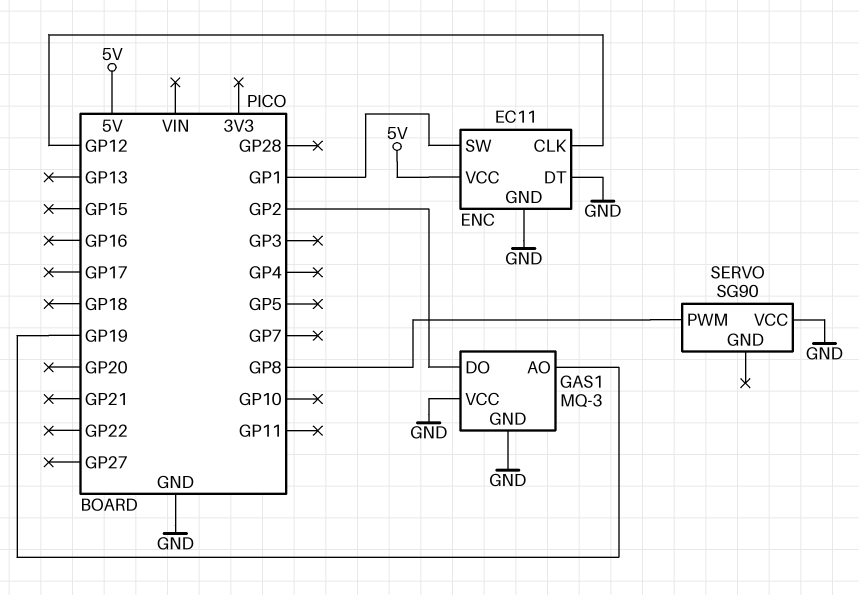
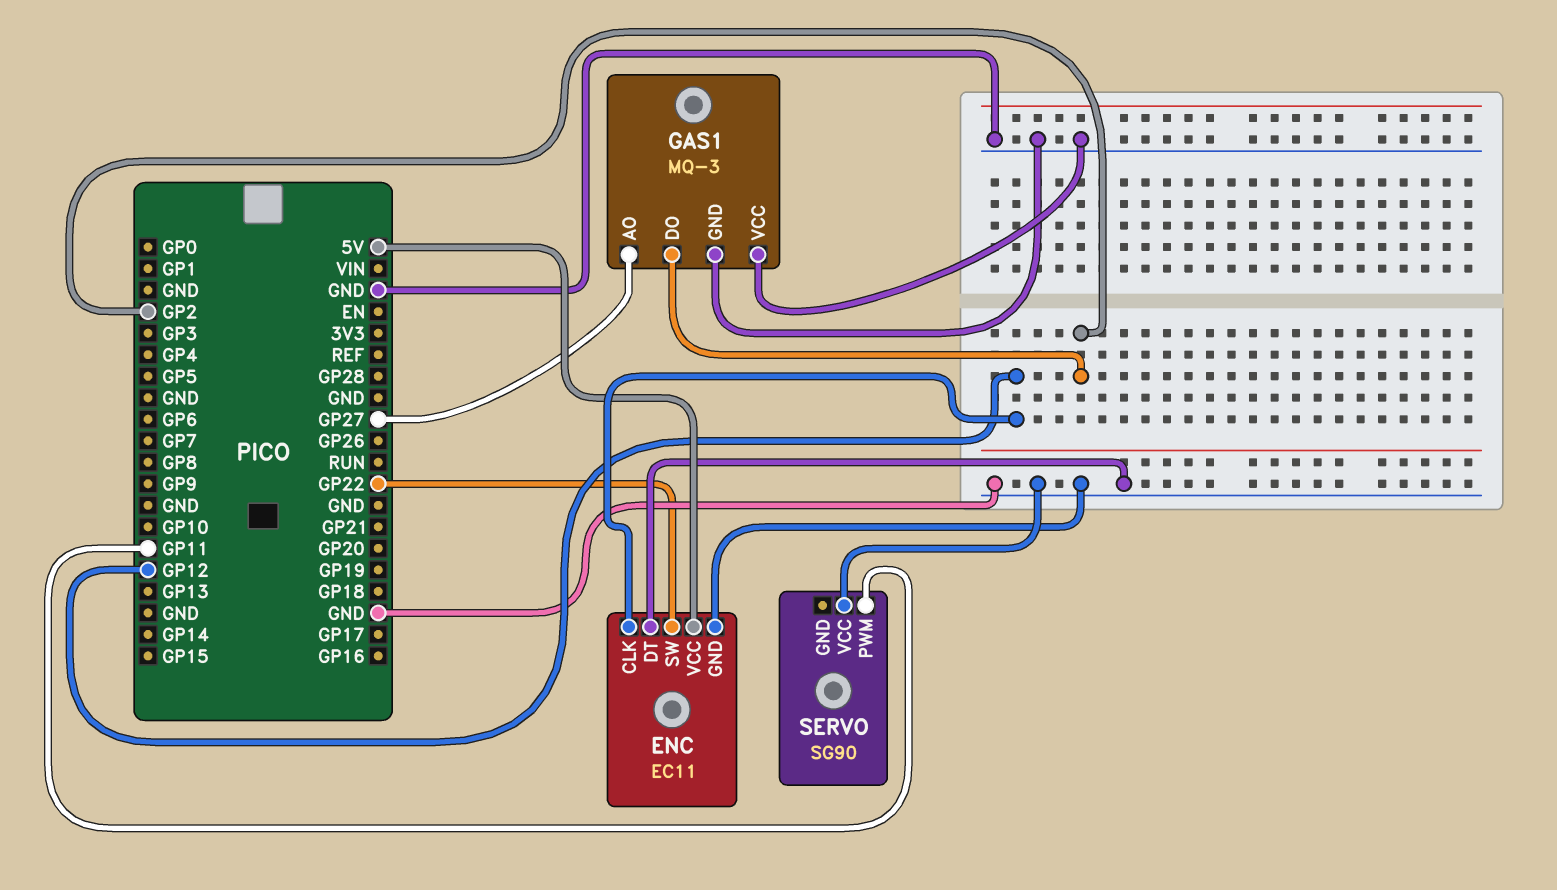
ENC pin SW: GP1 -> GP22
GAS1 pin AO: GP19 -> GP27
SERVO pin PWM: GP8 -> GP11

